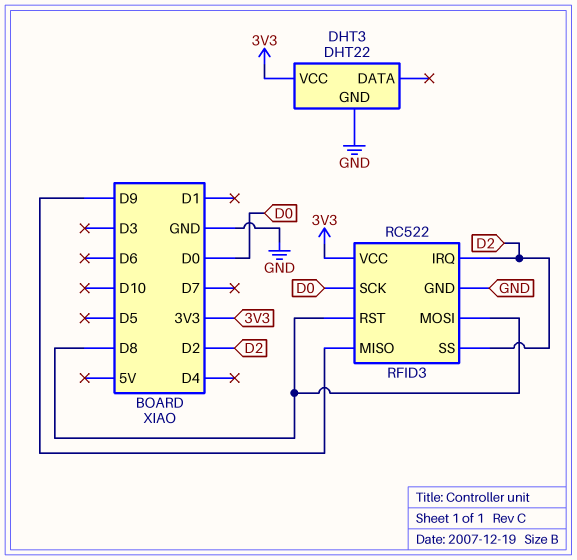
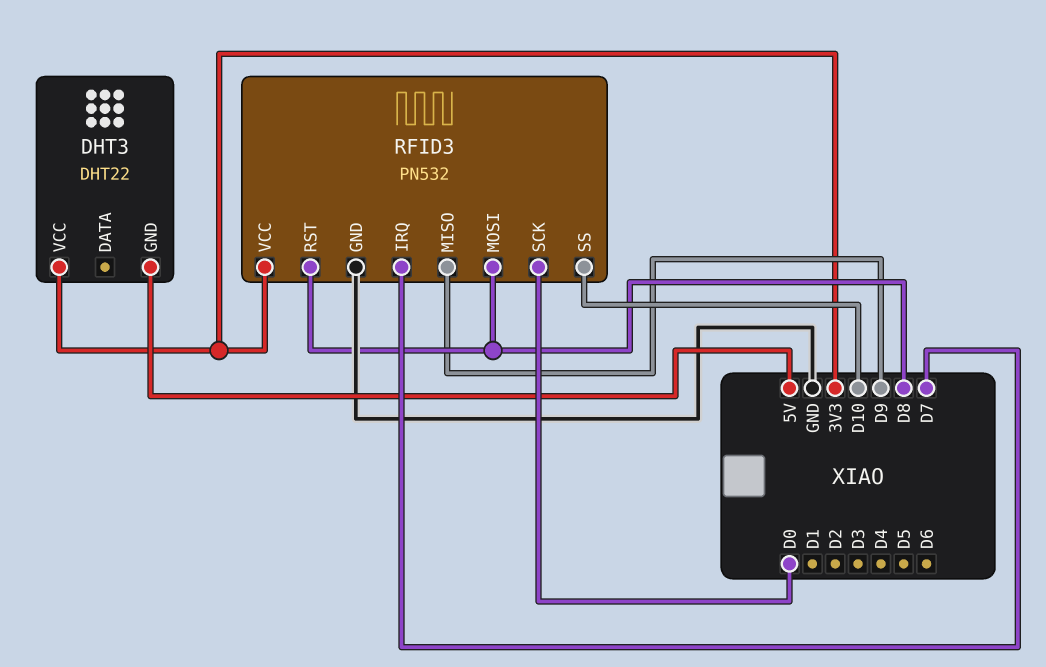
DHT3 pin GND: GND -> 5V
RFID3: RC522 -> PN532
RFID3 pin IRQ: D2 -> D7
RFID3 pin SS: D2 -> D10

